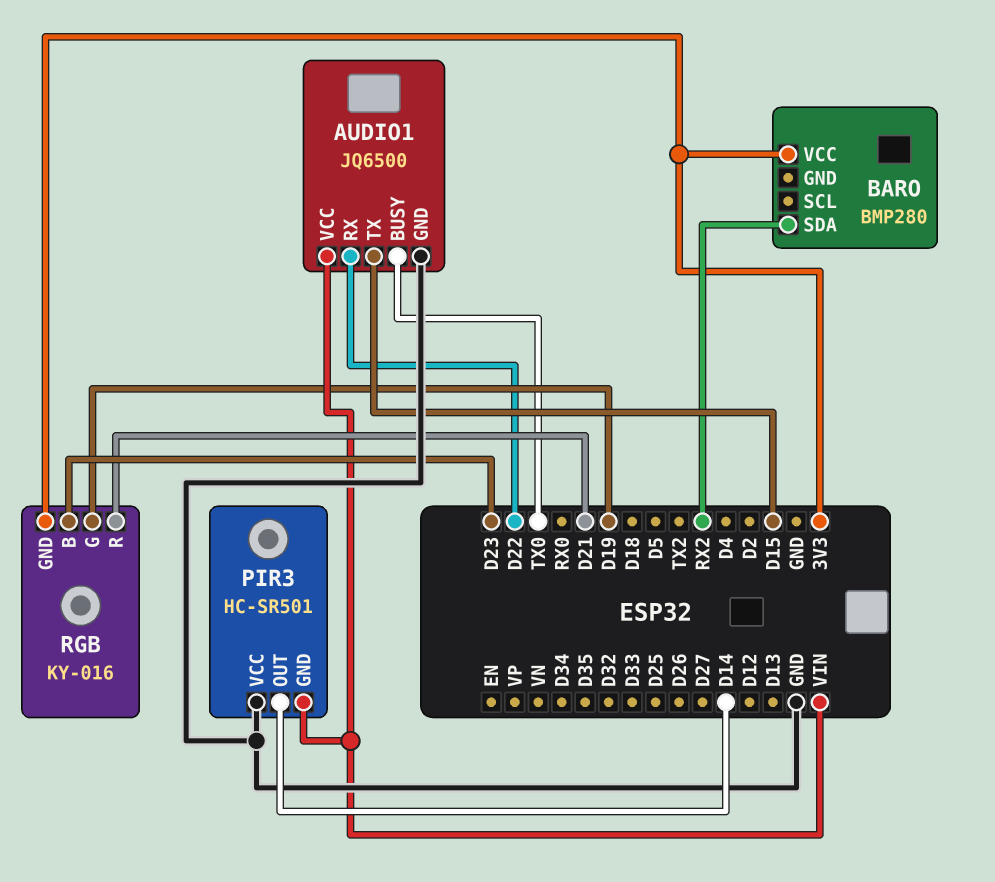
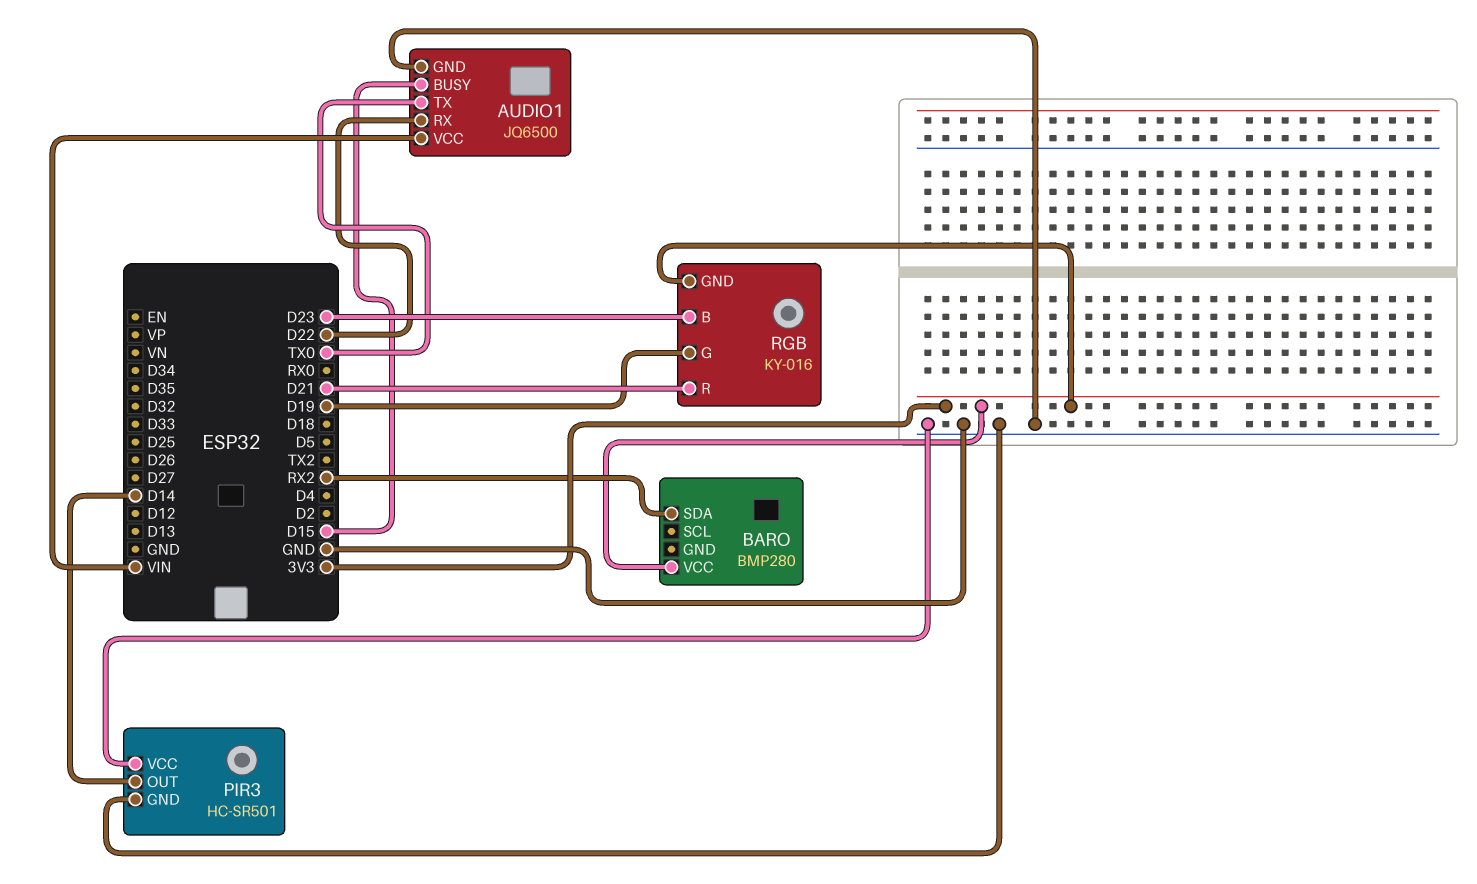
AUDIO1 pin BUSY: TX0 -> D15
AUDIO1 pin TX: D15 -> TX0
PIR3 pin GND: VIN -> GND

